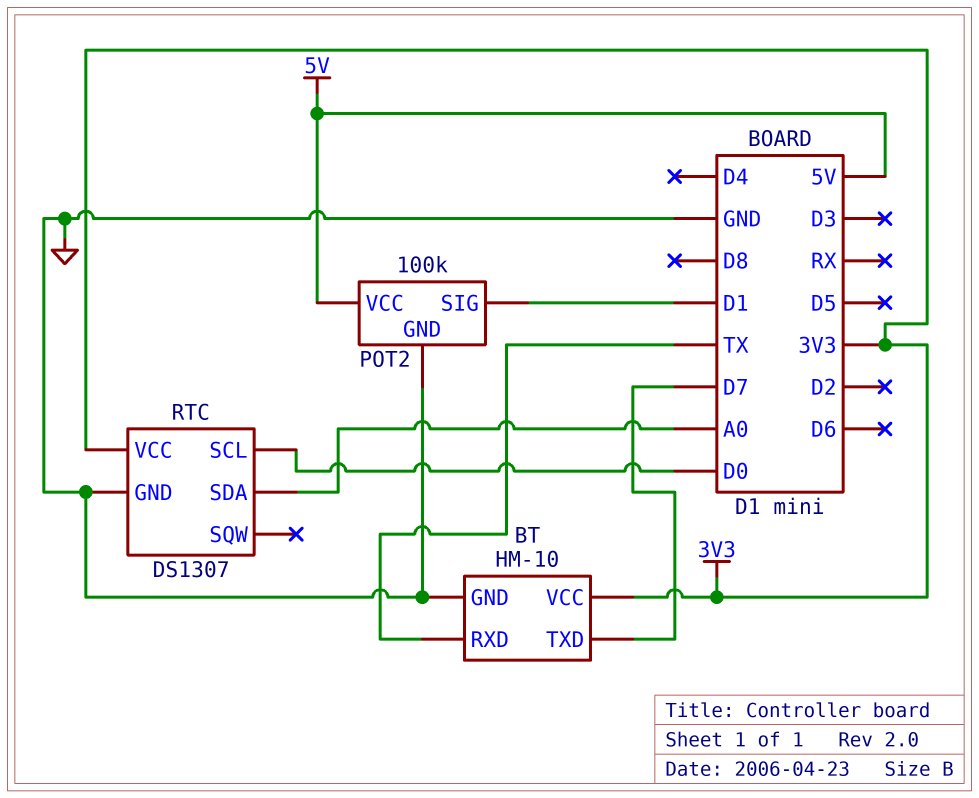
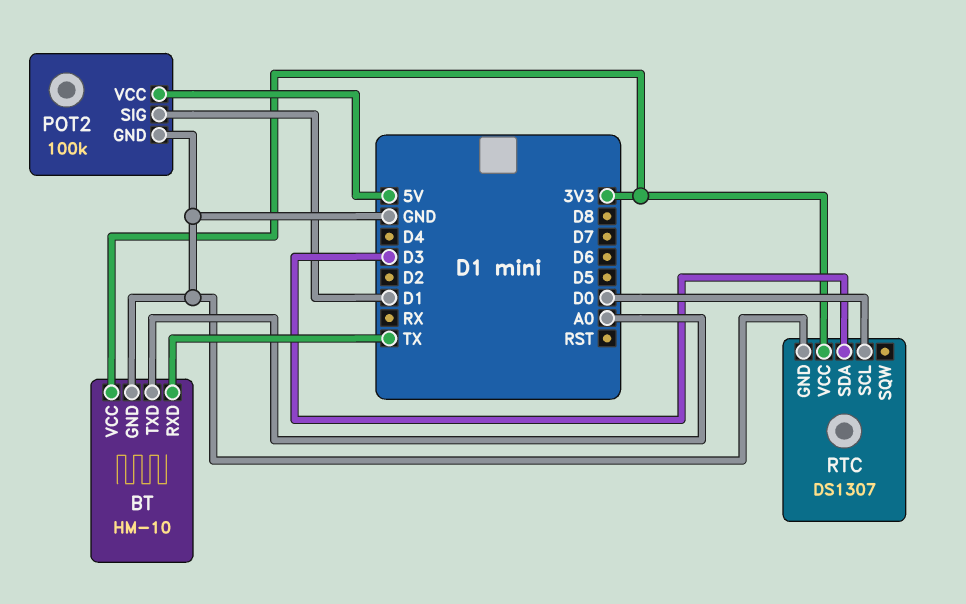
BT pin TXD: D7 -> A0
RTC pin SDA: A0 -> D3

